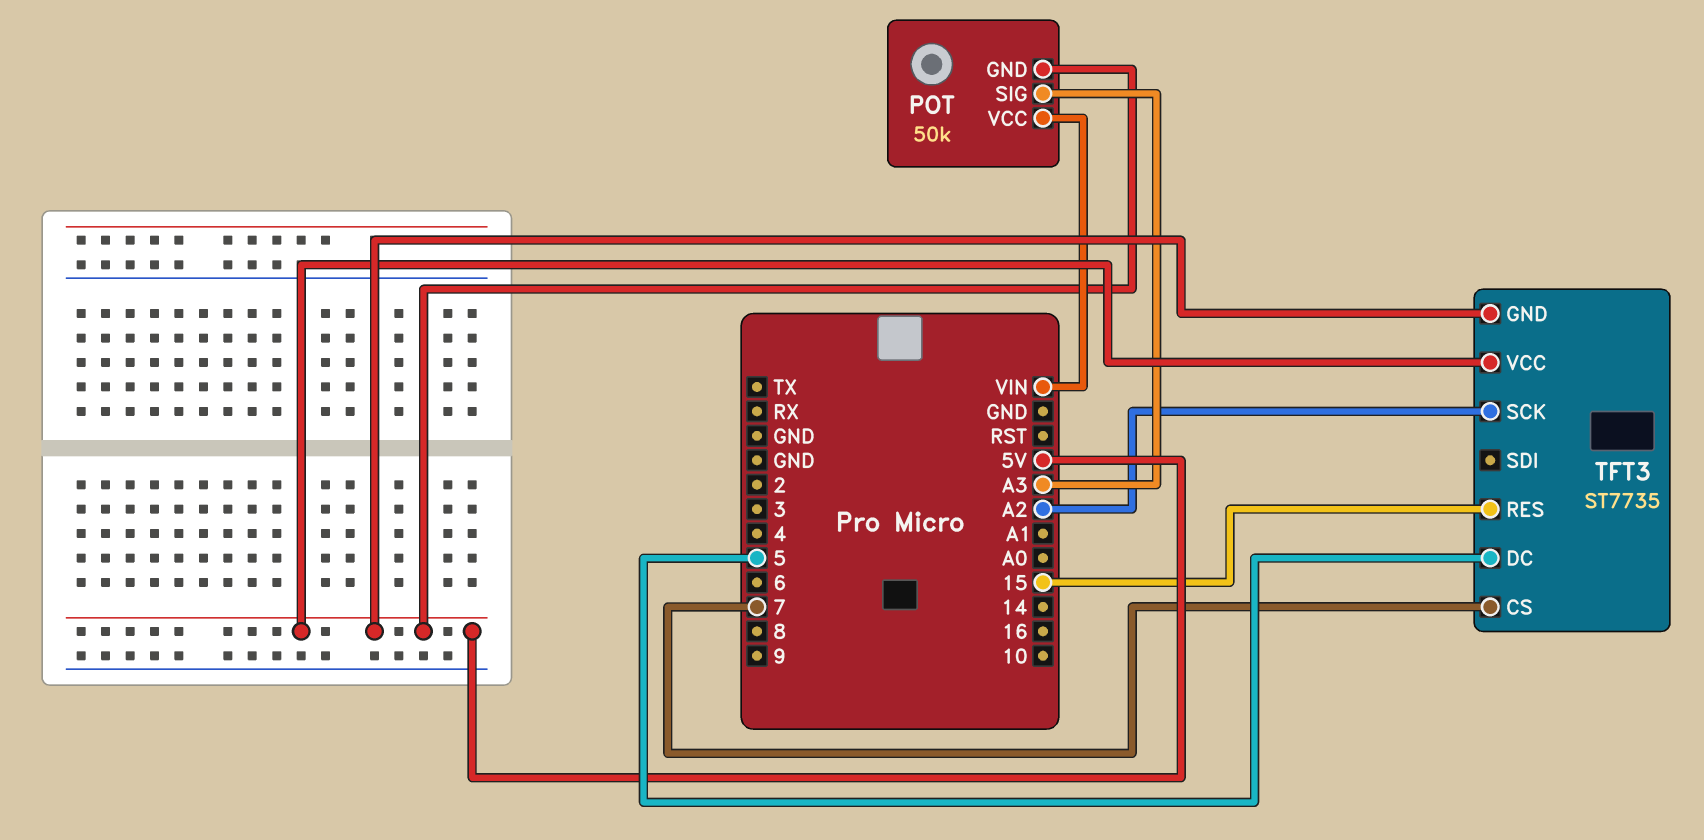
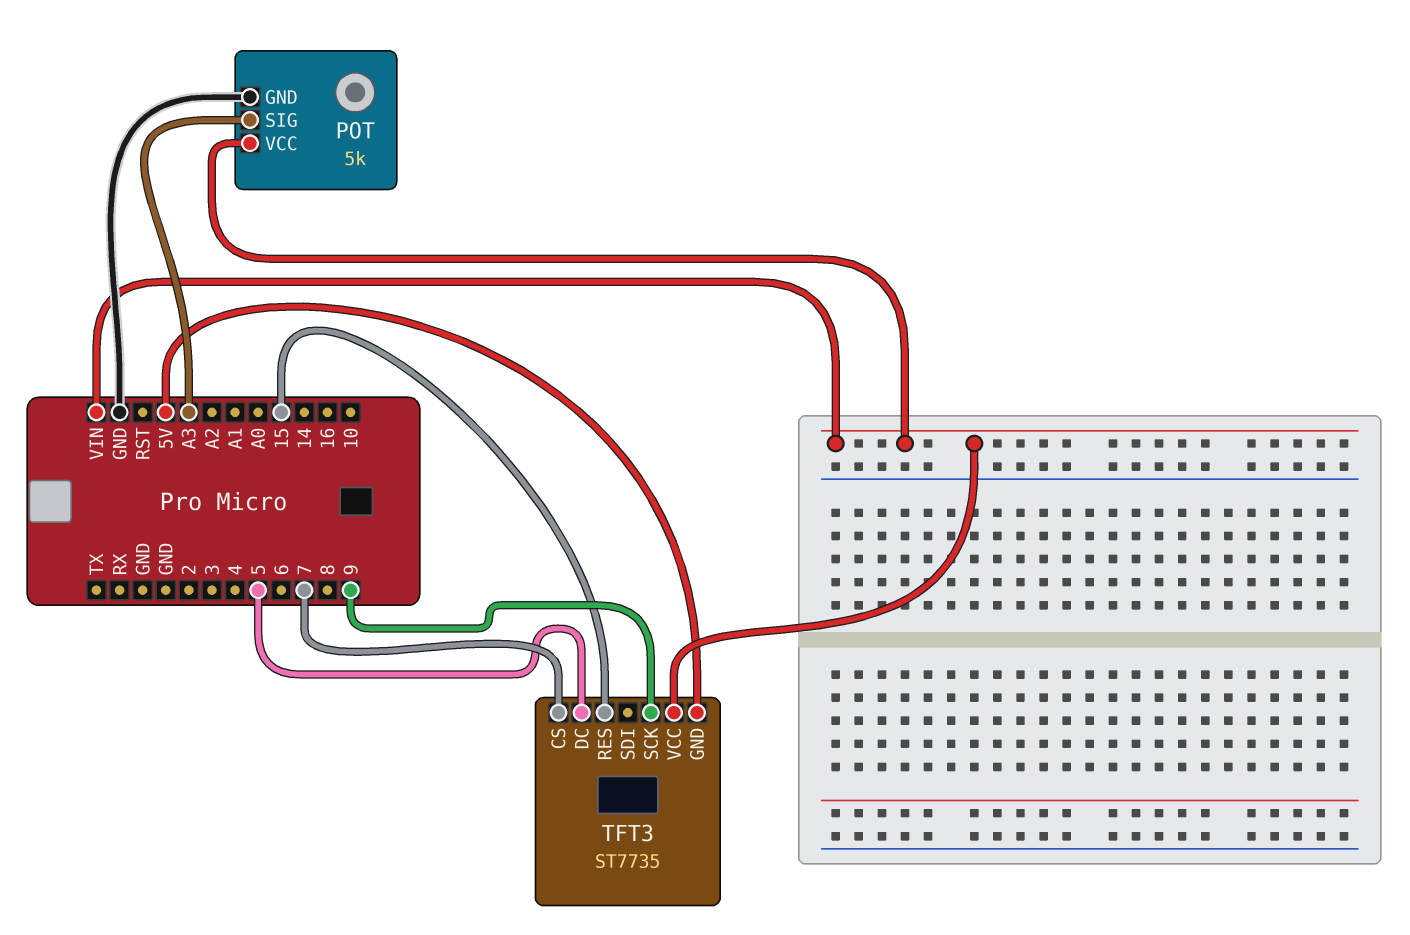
POT: 50k -> 5k
POT pin GND: 5V -> GND
TFT3 pin SCK: A2 -> 9
TFT3 pin VCC: 5V -> VIN

